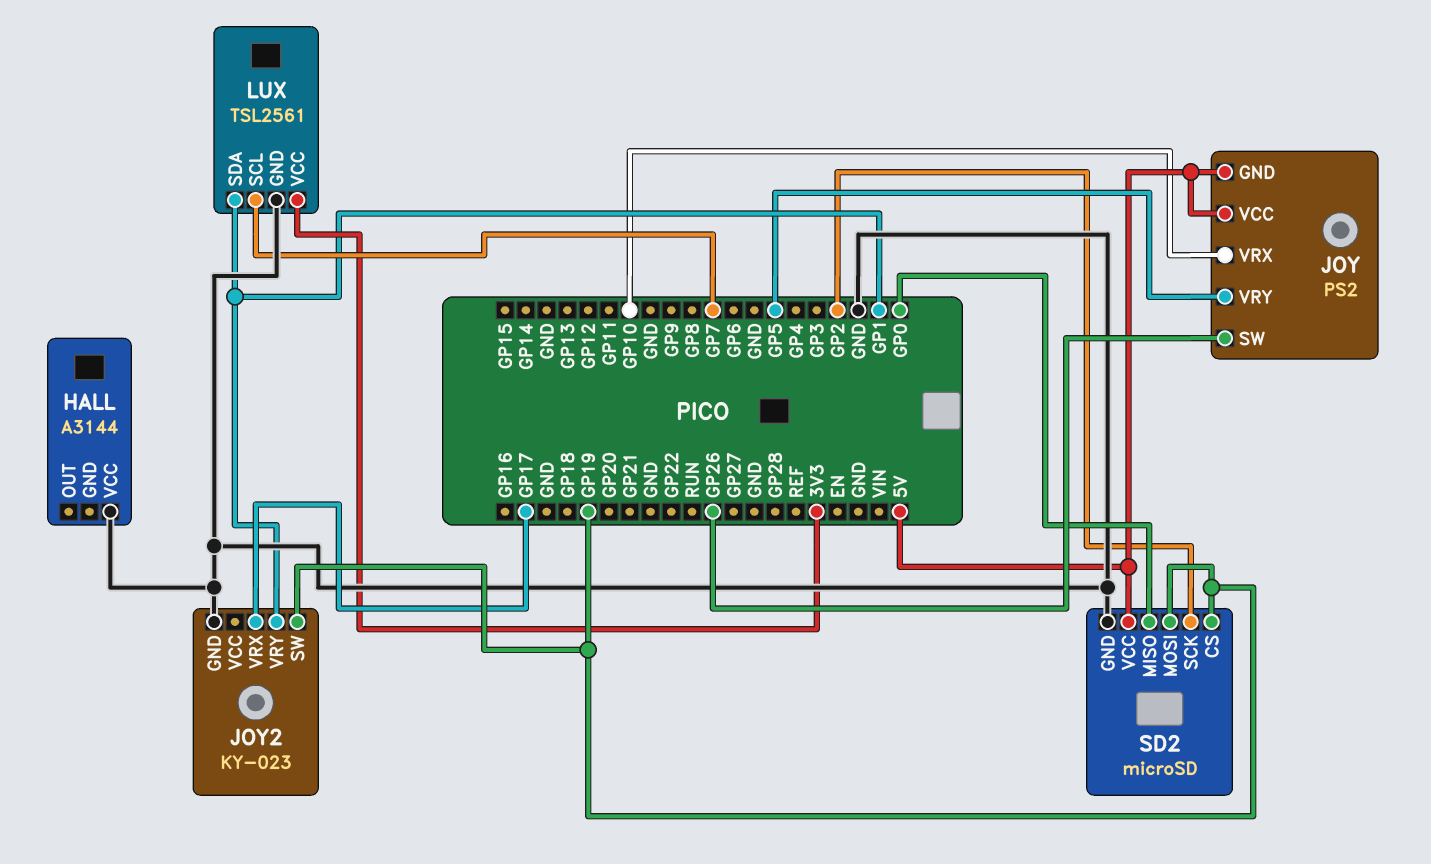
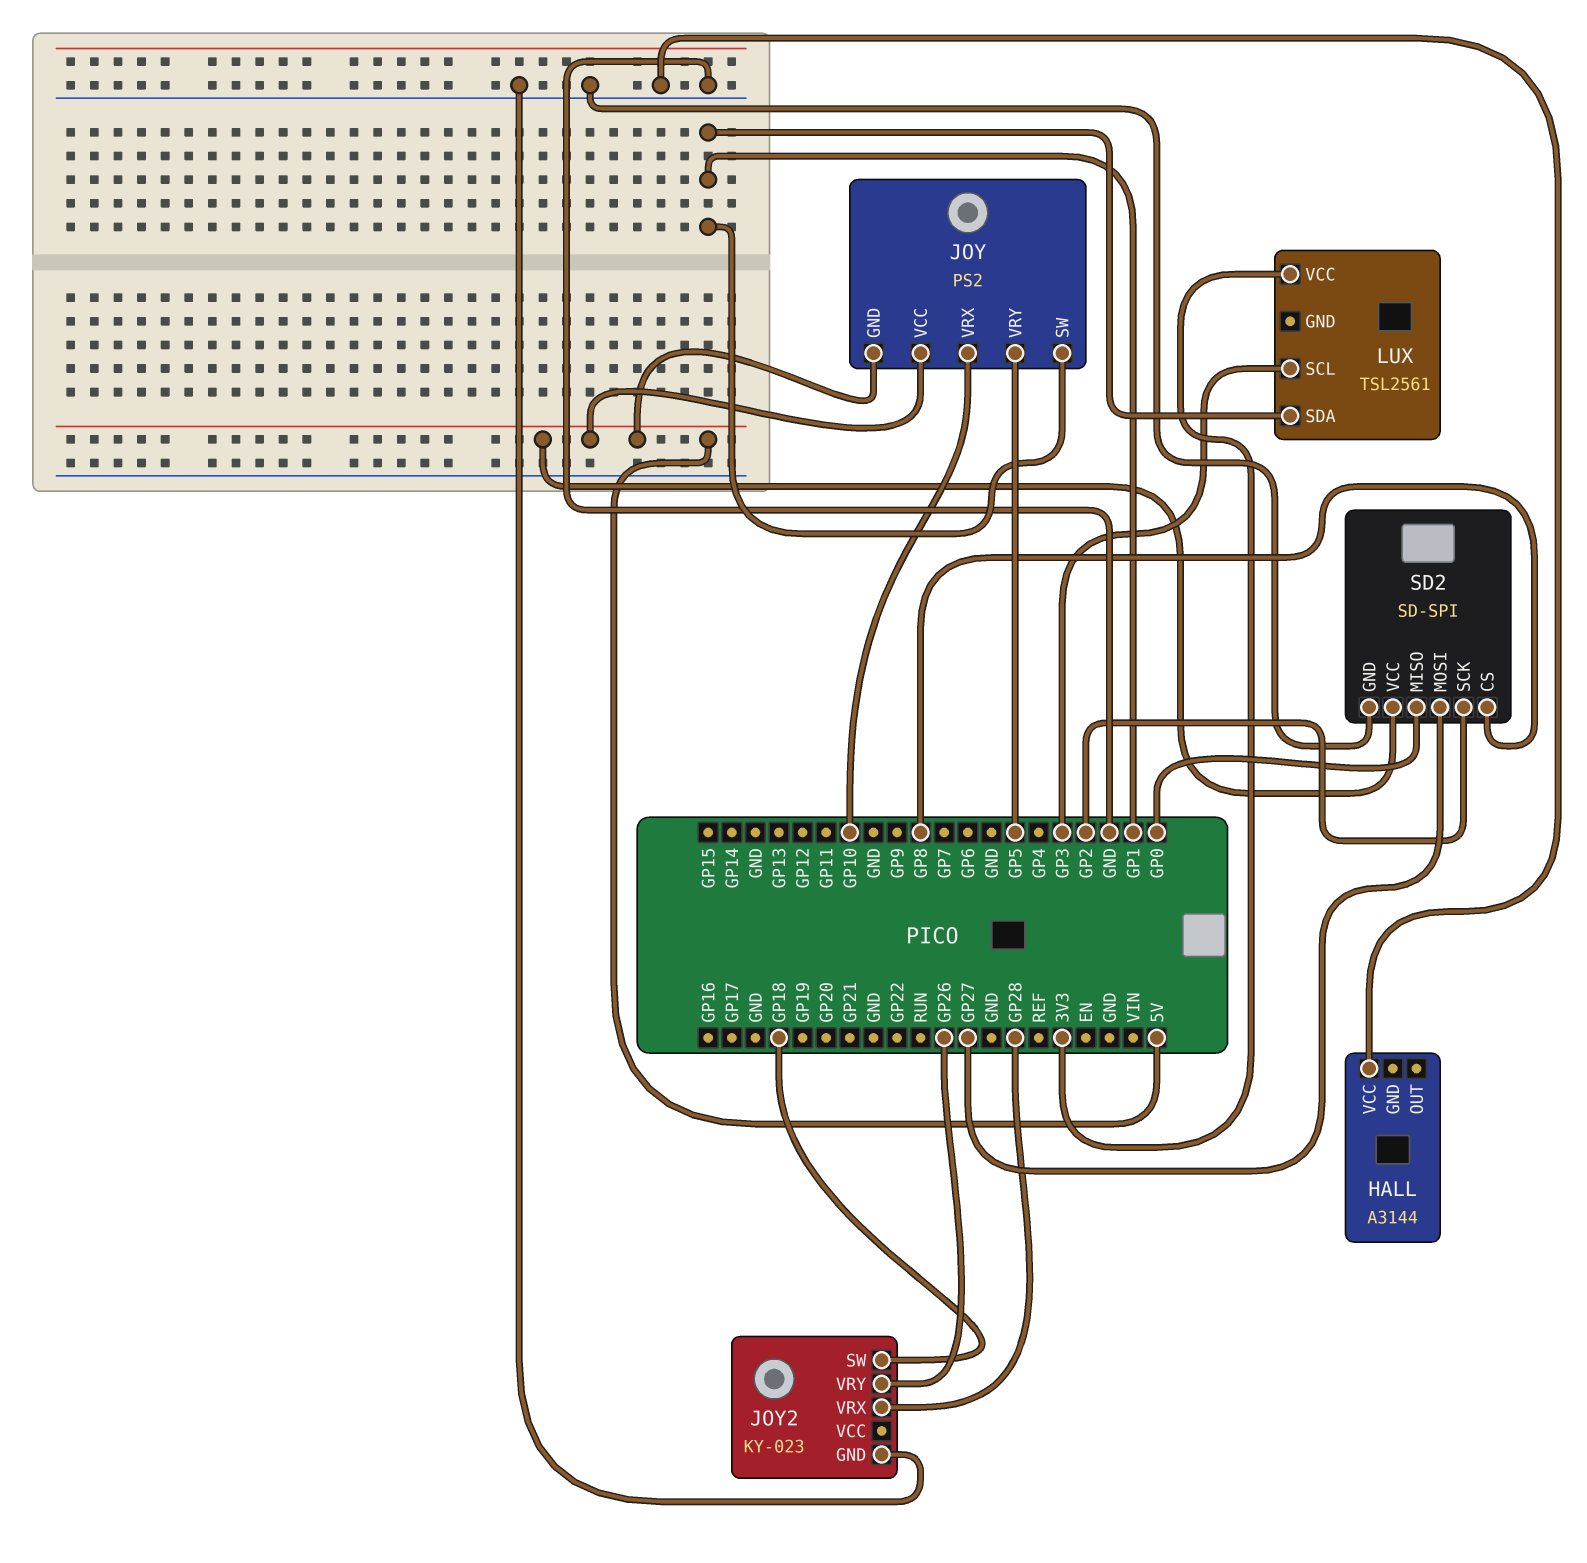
JOY pin SW: GP26 -> GP1
JOY2 pin SW: GP19 -> GP18
JOY2 pin VRX: GP17 -> GP28
JOY2 pin VRY: GP1 -> GP26
LUX pin GND: GND -> none
LUX pin SCL: GP7 -> GP3
SD2: microSD -> SD-SPI
SD2 pin CS: GP19 -> GP8
SD2 pin MOSI: GP19 -> GP27

